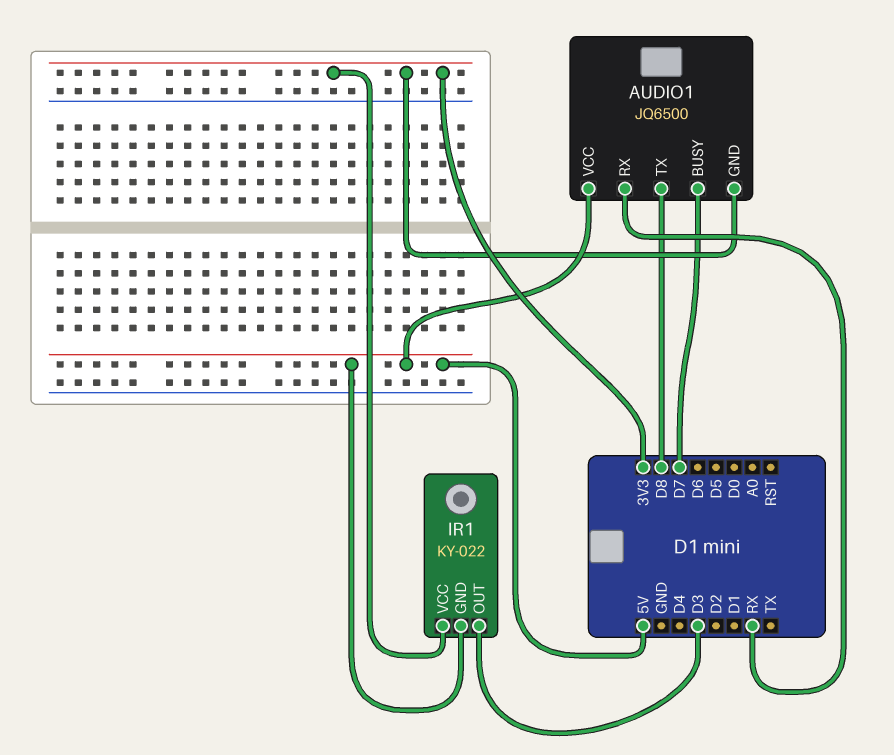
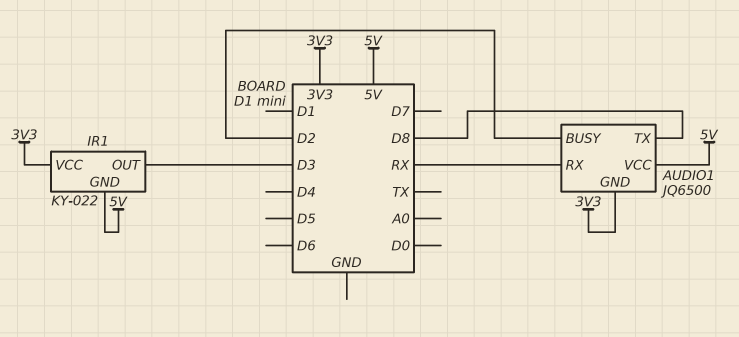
AUDIO1 pin BUSY: D7 -> D2

